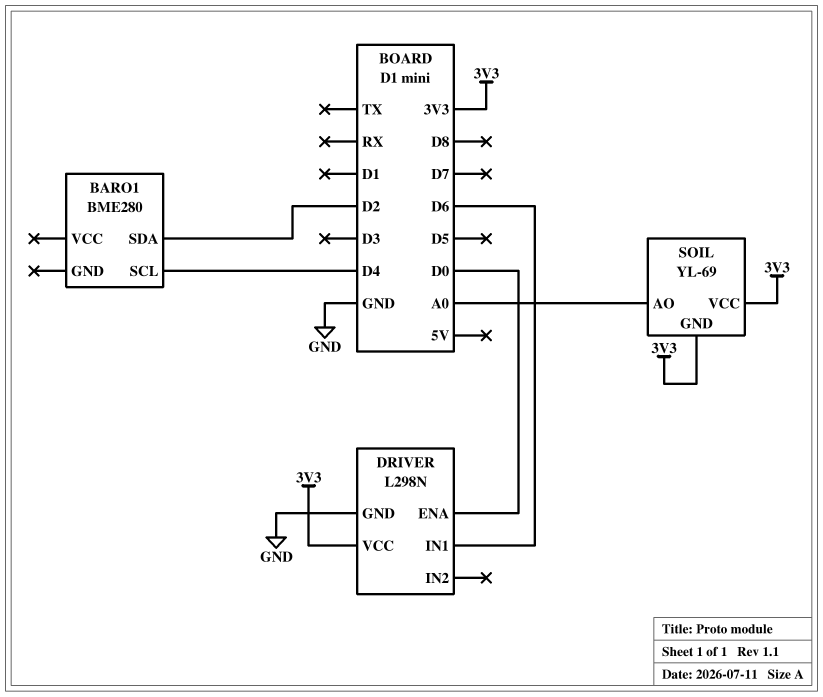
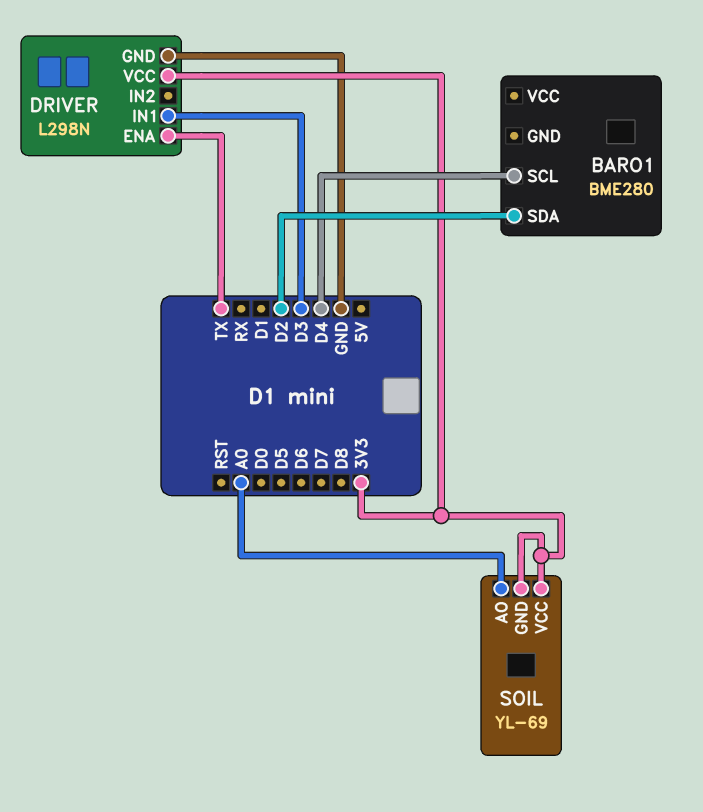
DRIVER pin ENA: D0 -> TX
DRIVER pin IN1: D6 -> D3

